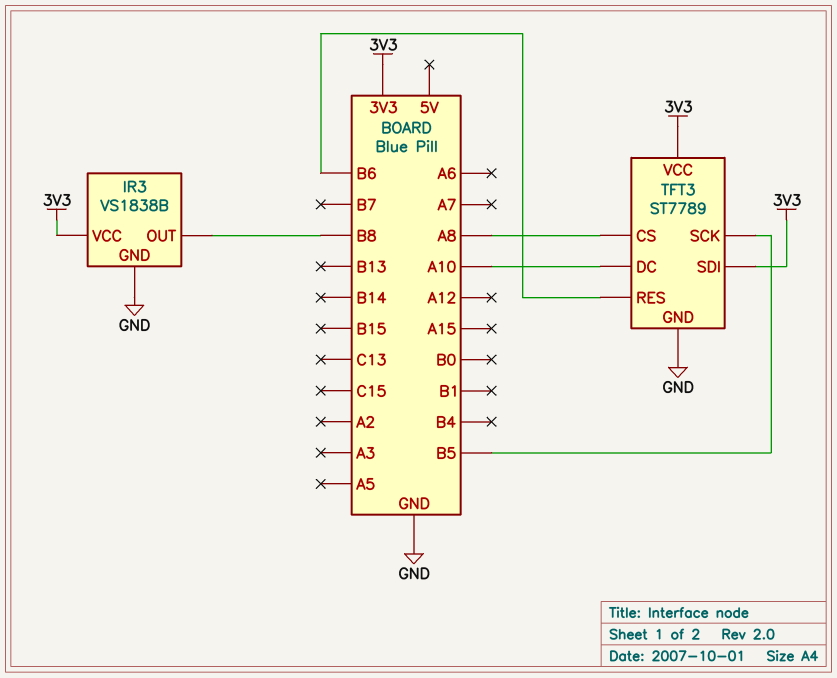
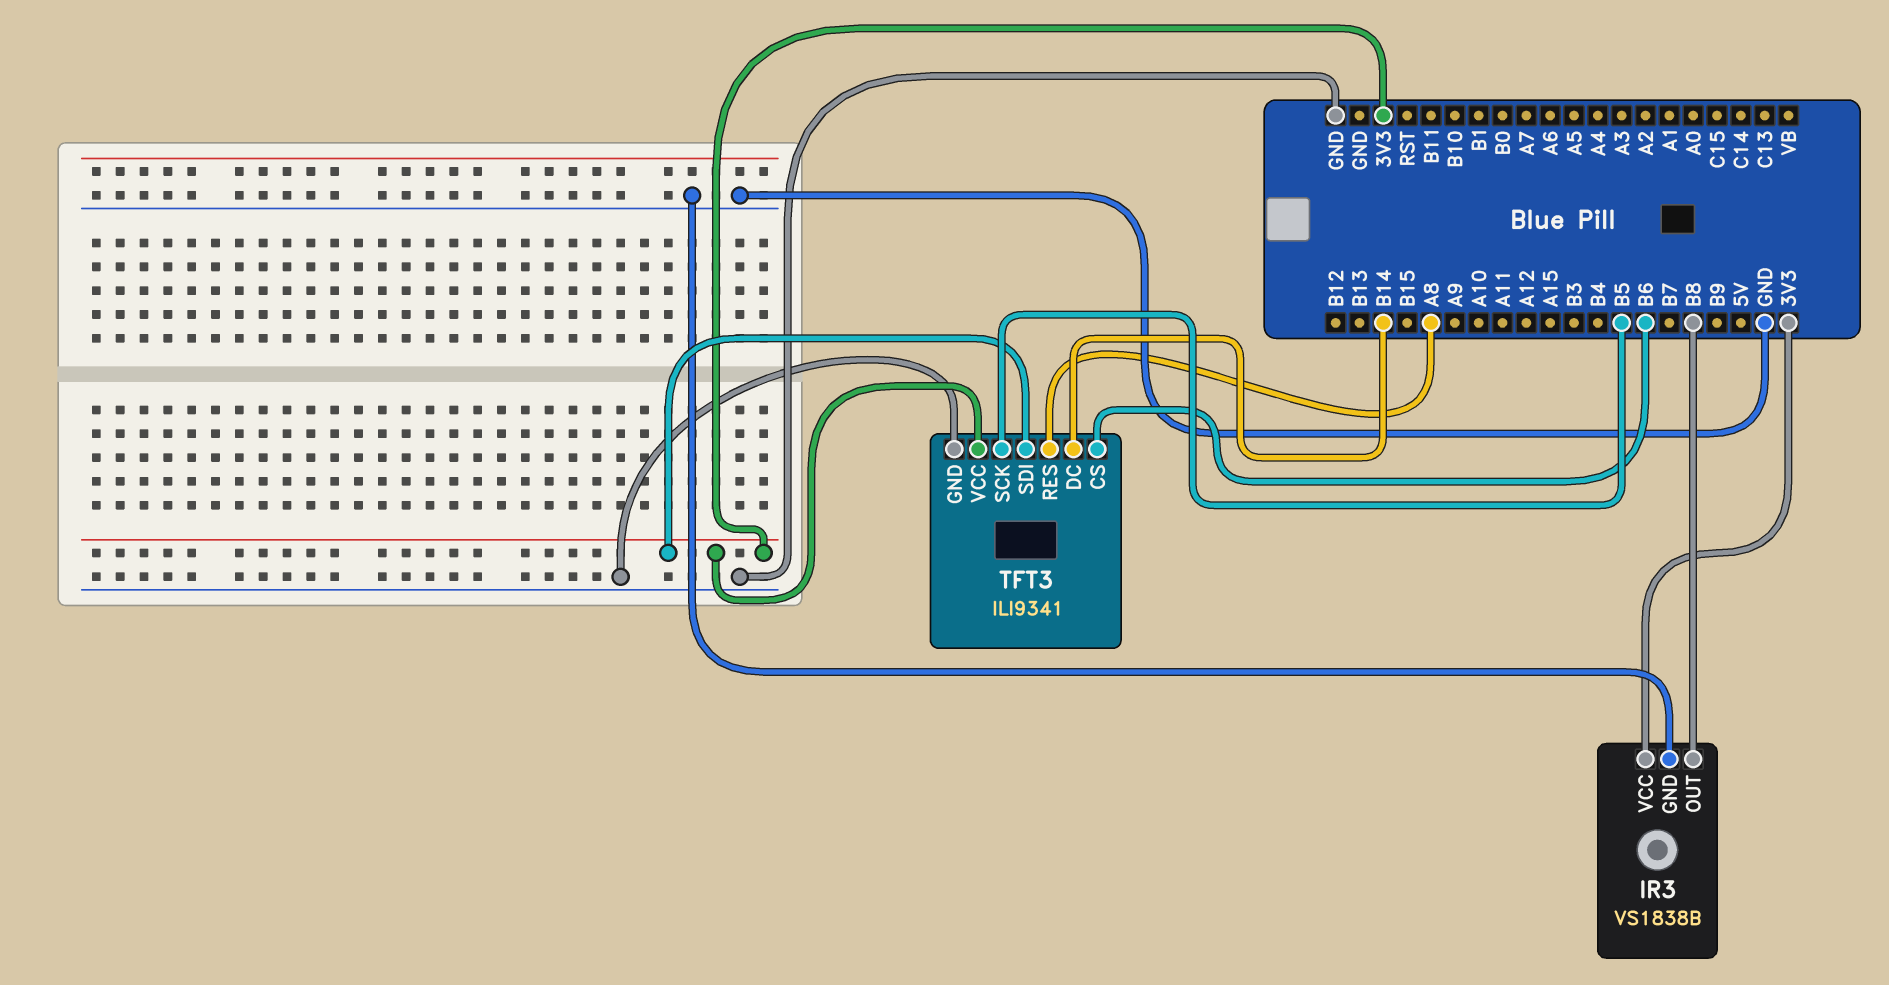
TFT3: ST7789 -> ILI9341
TFT3 pin CS: A8 -> B6
TFT3 pin DC: A10 -> B14
TFT3 pin RES: B6 -> A8

